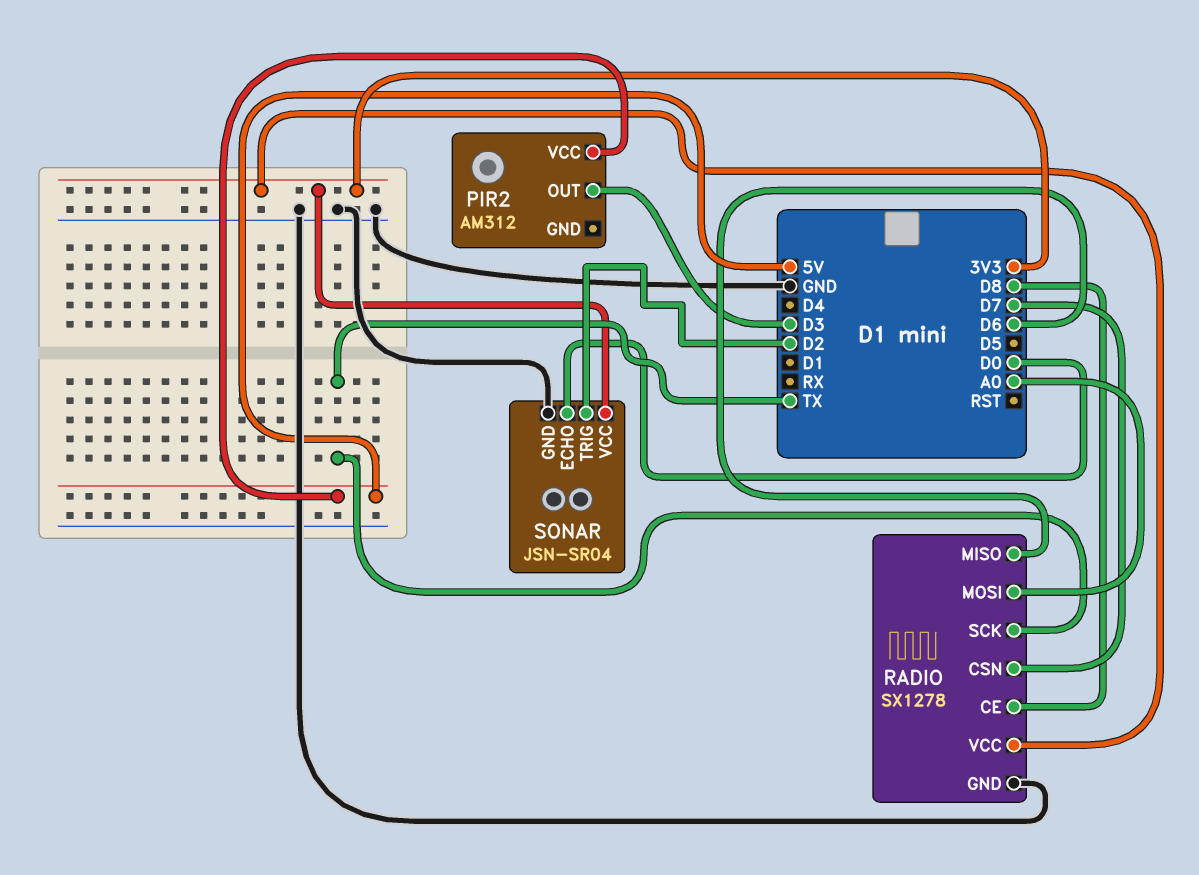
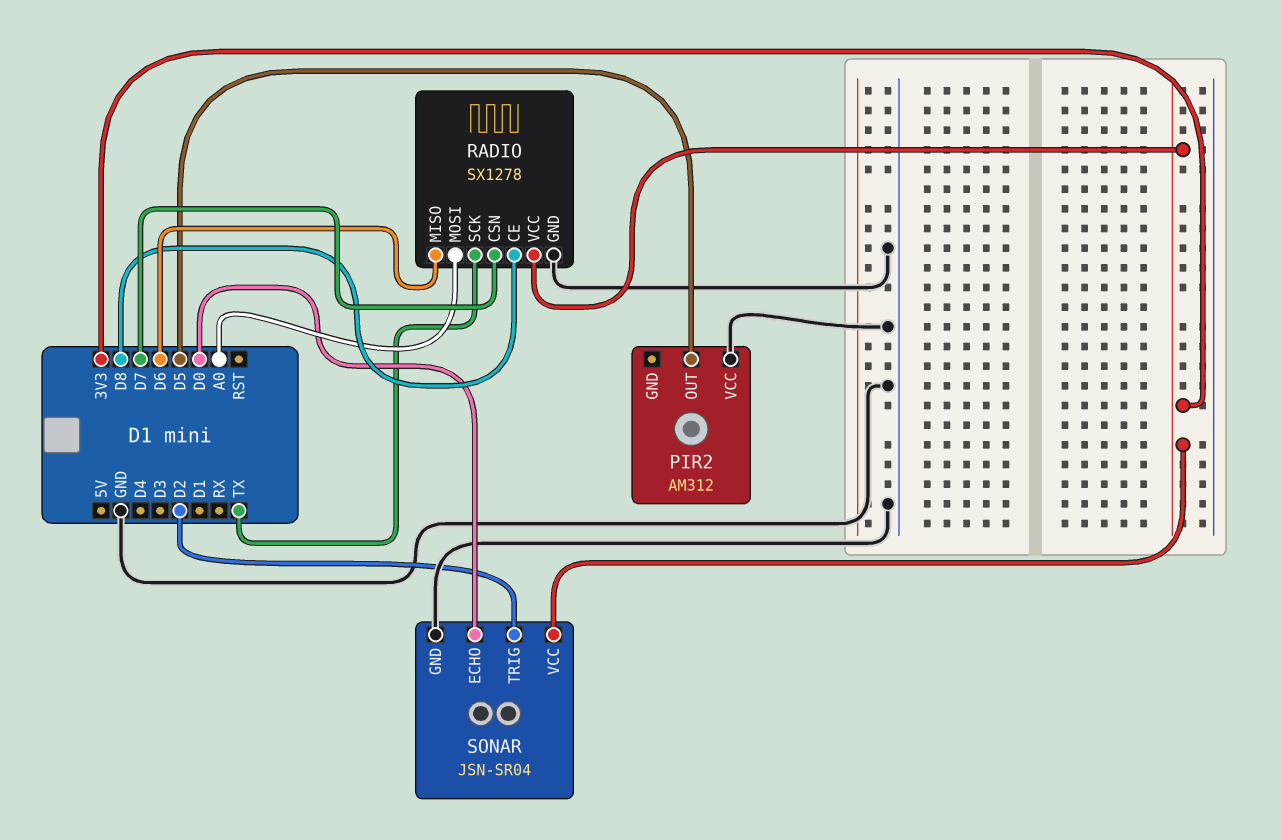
PIR2 pin OUT: D3 -> D5
PIR2 pin VCC: 5V -> GND

